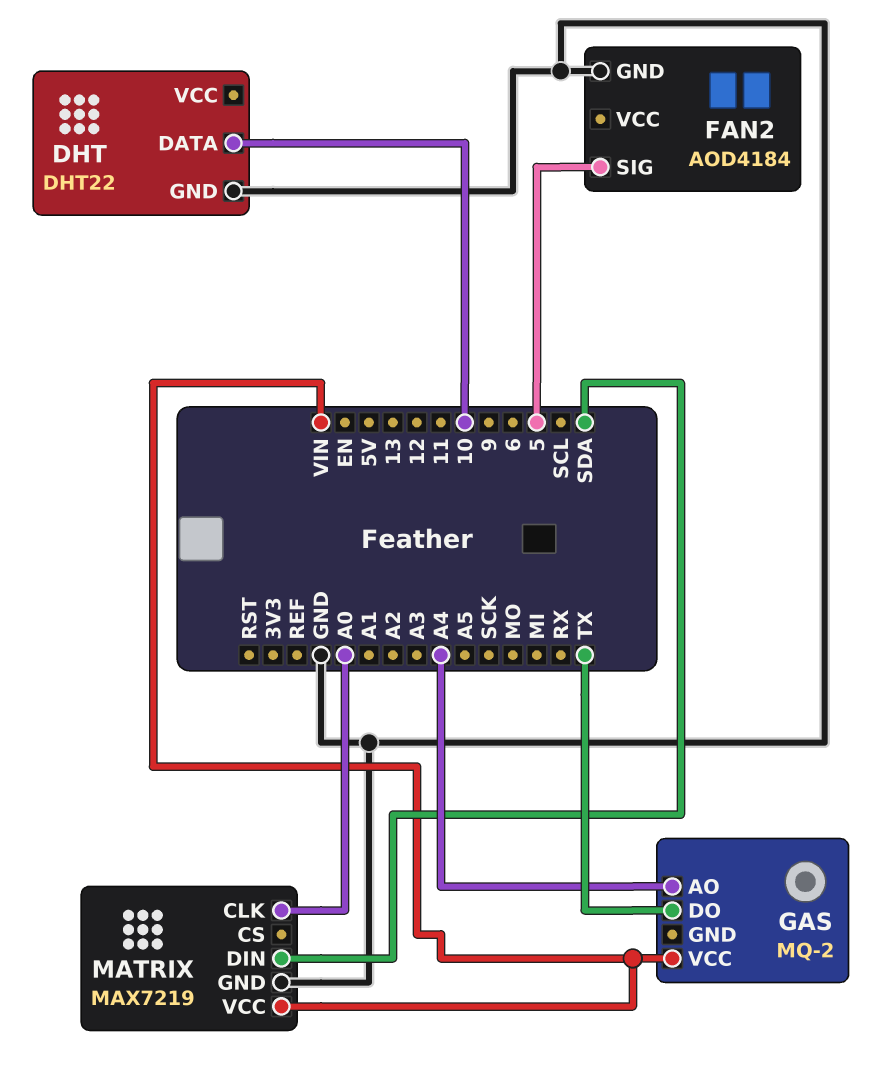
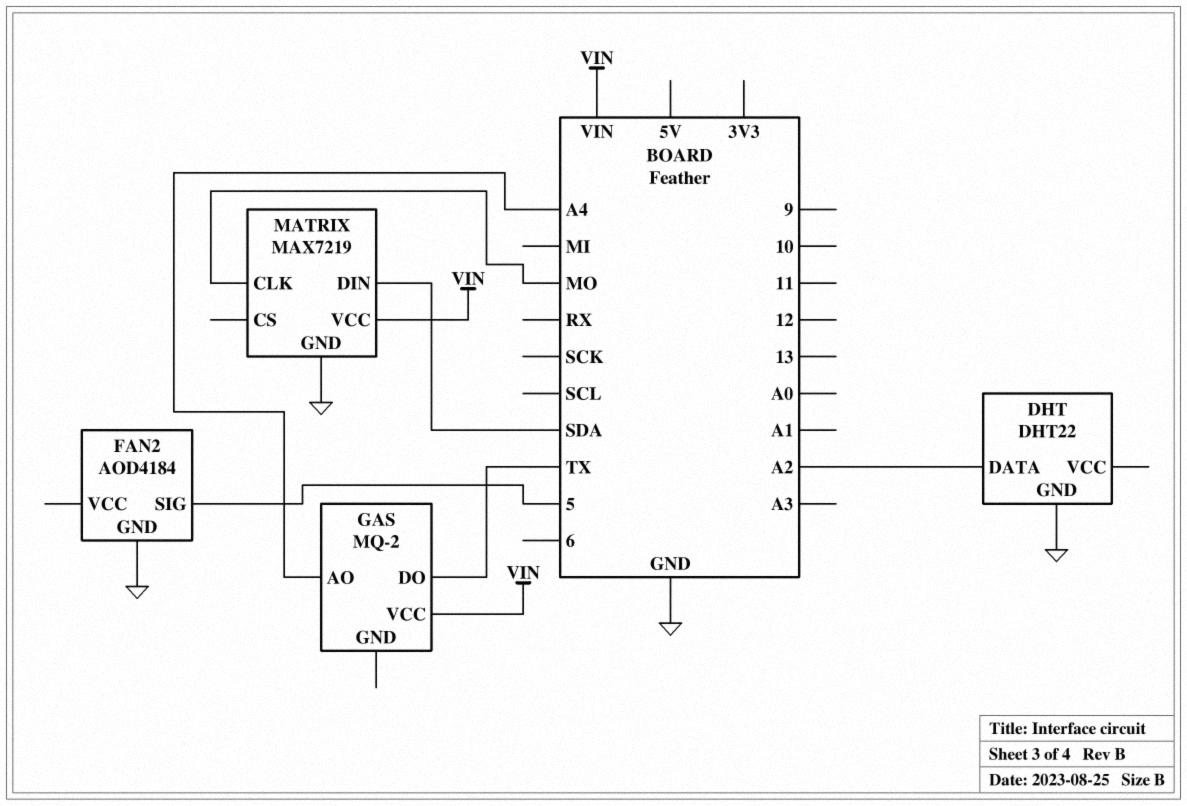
DHT pin DATA: 10 -> A2
MATRIX pin CLK: A0 -> MO

